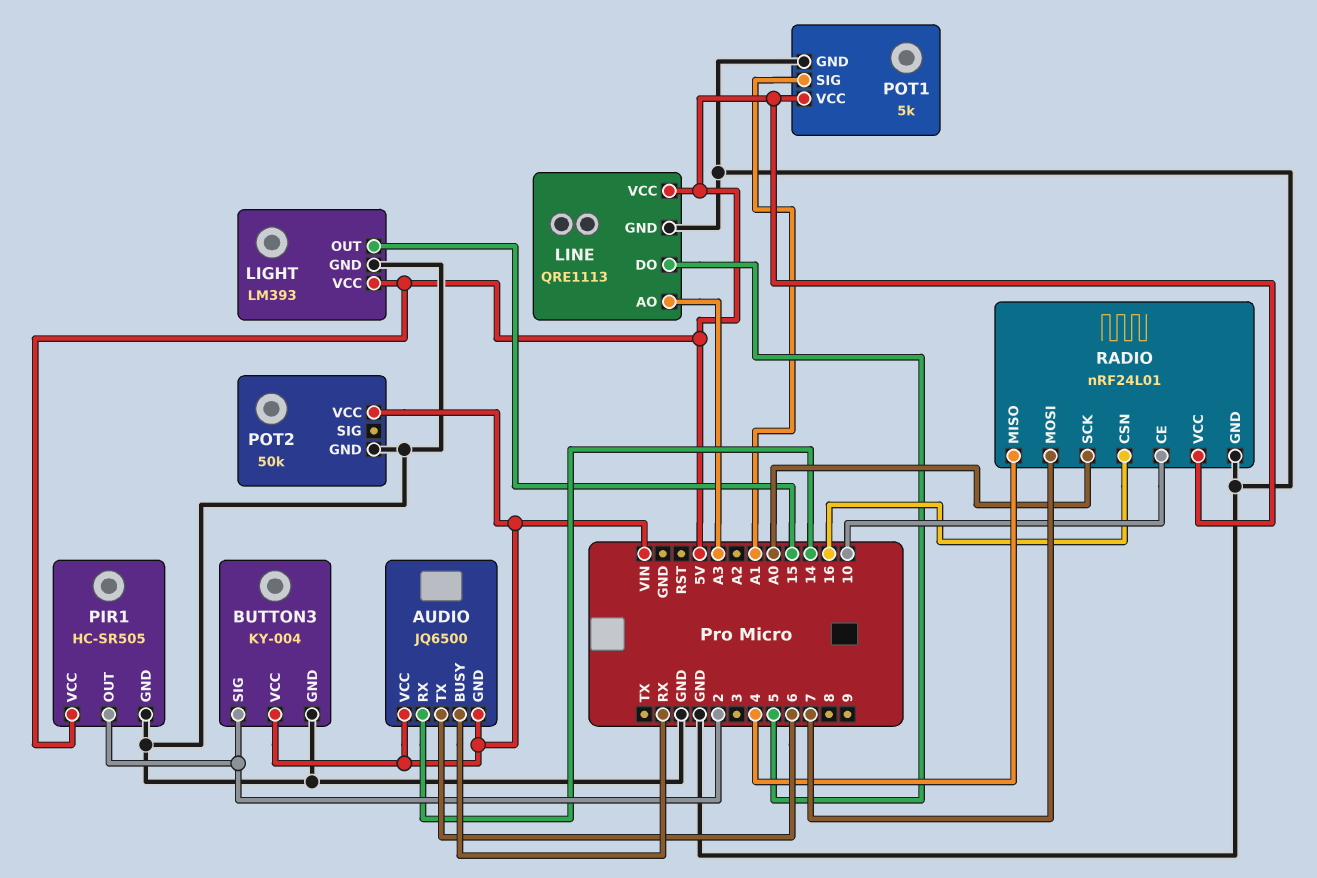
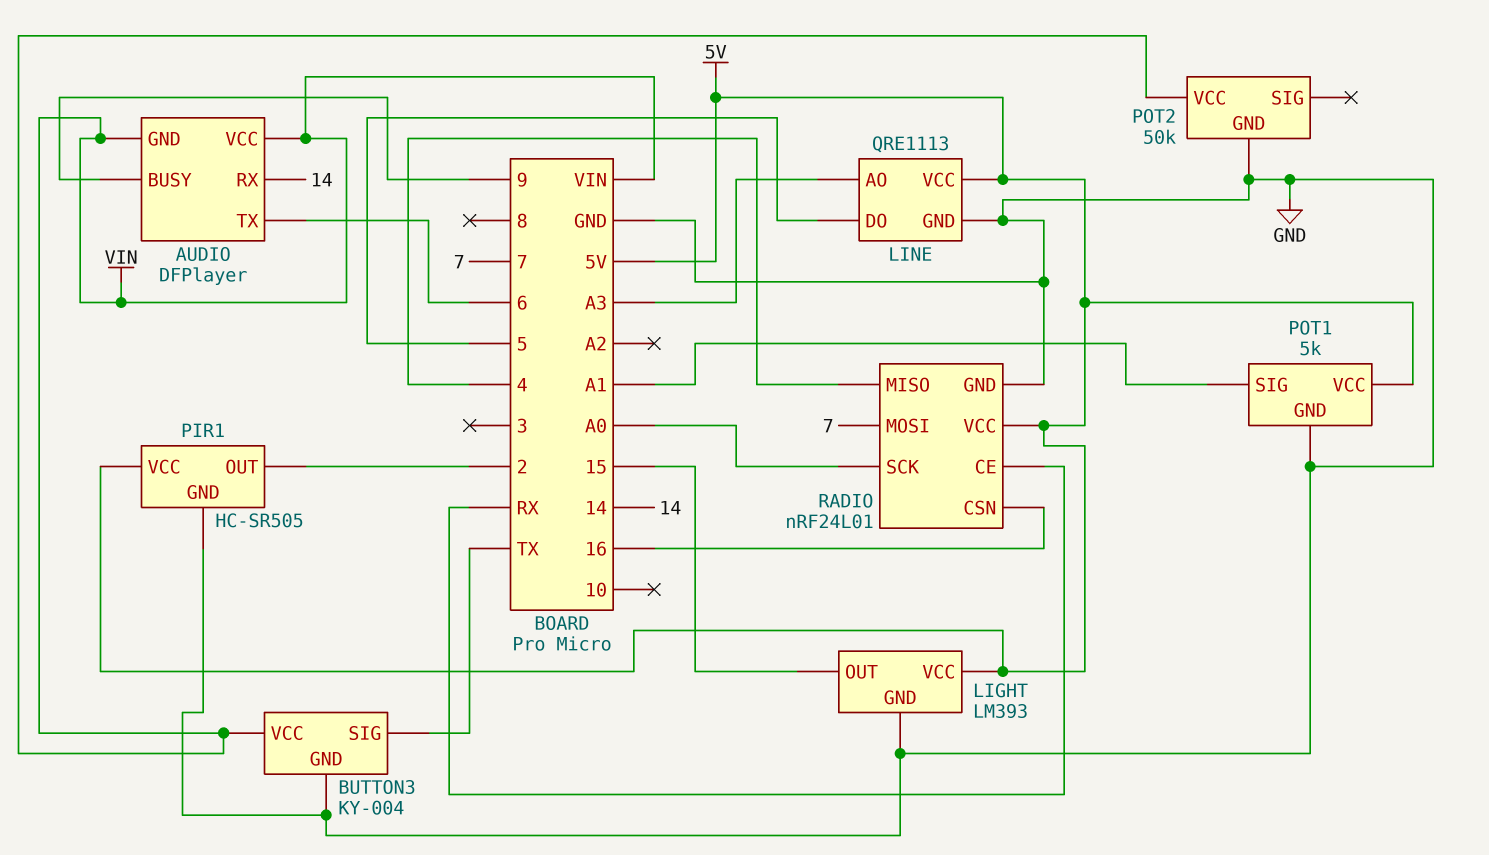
AUDIO: JQ6500 -> DFPlayer
AUDIO pin BUSY: RX -> 9
BUTTON3 pin SIG: 2 -> TX
RADIO pin CE: 10 -> RX

